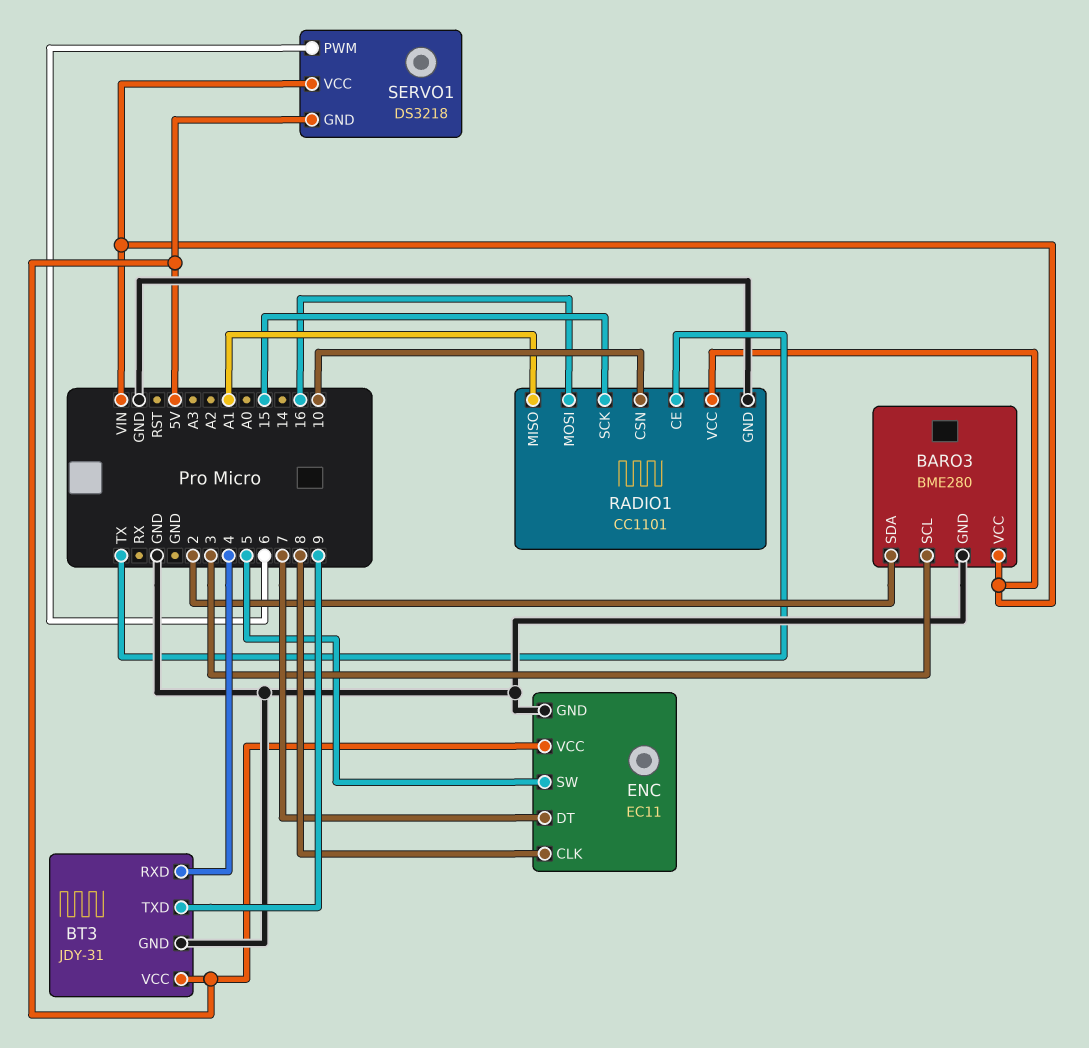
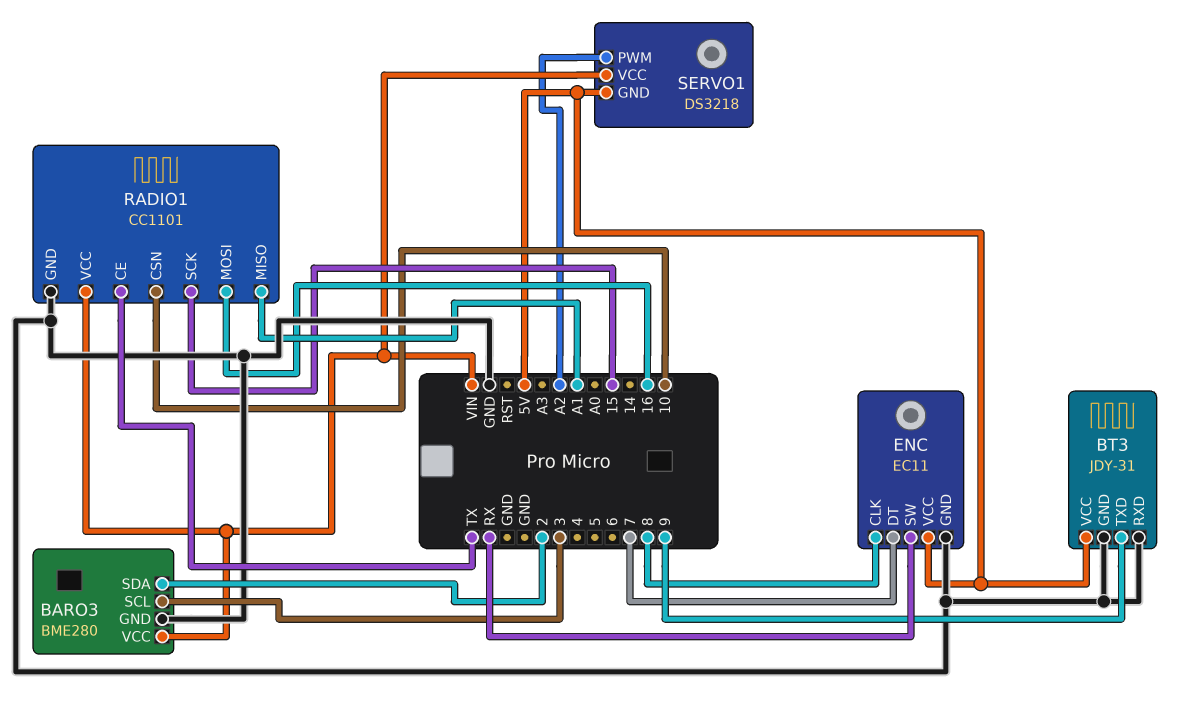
BT3 pin RXD: 4 -> GND
ENC pin SW: 5 -> RX
SERVO1 pin PWM: 6 -> A2

